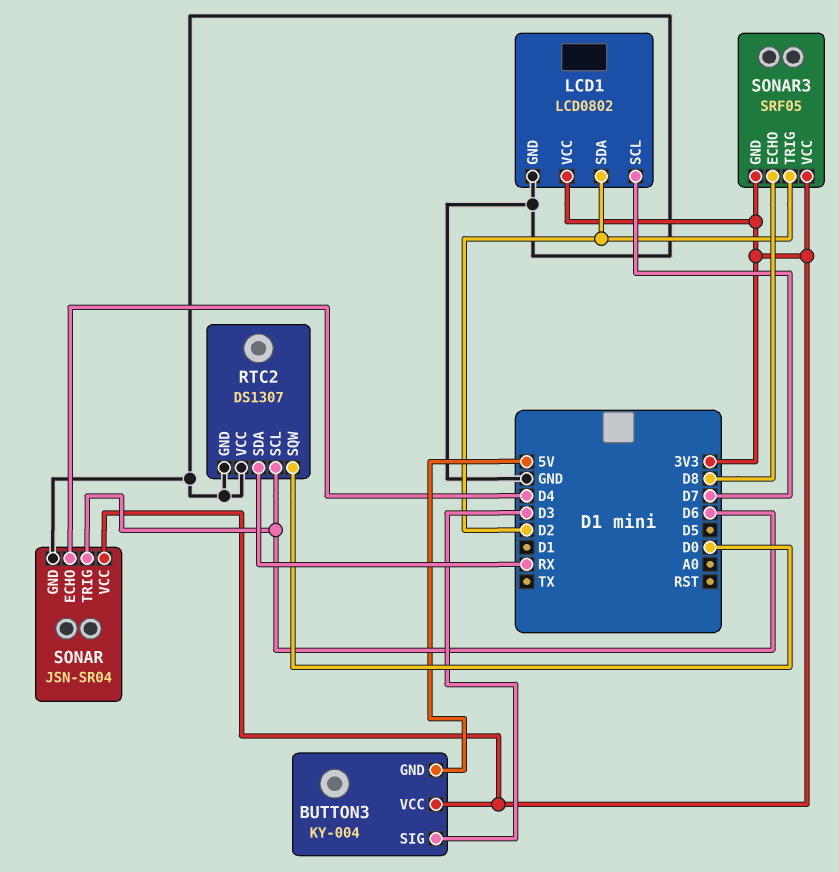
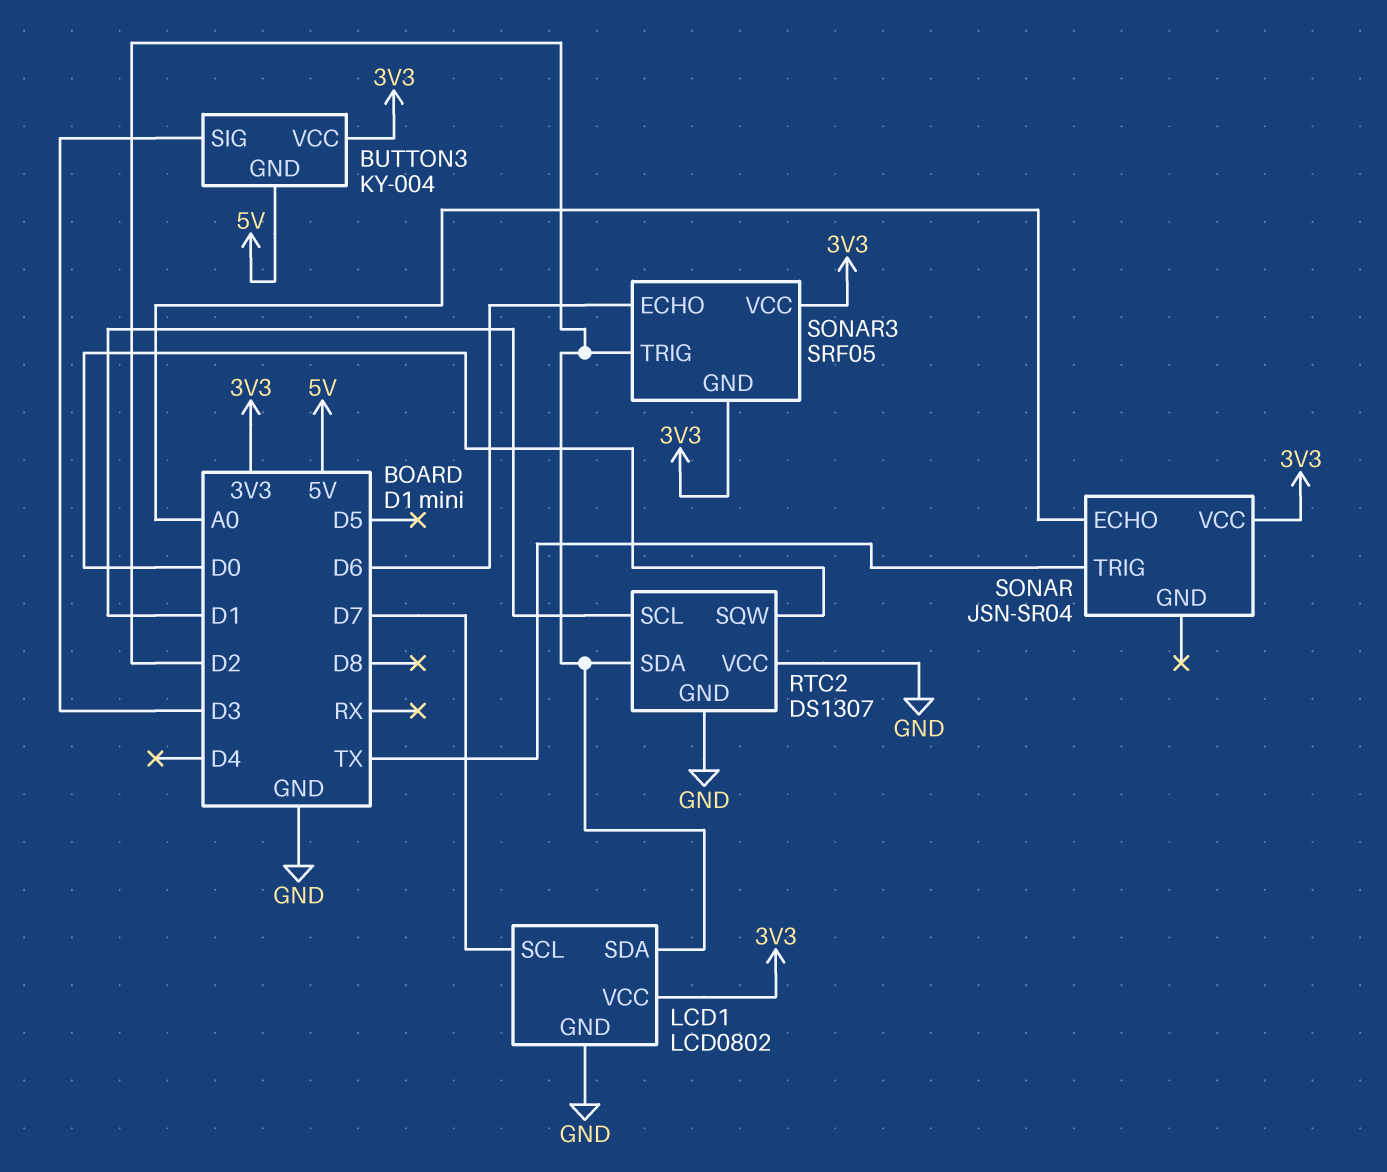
RTC2 pin SCL: D6 -> D1
RTC2 pin SDA: RX -> D2
SONAR pin ECHO: D4 -> A0
SONAR pin GND: GND -> none
SONAR pin TRIG: D6 -> TX
SONAR3 pin ECHO: D8 -> D6

